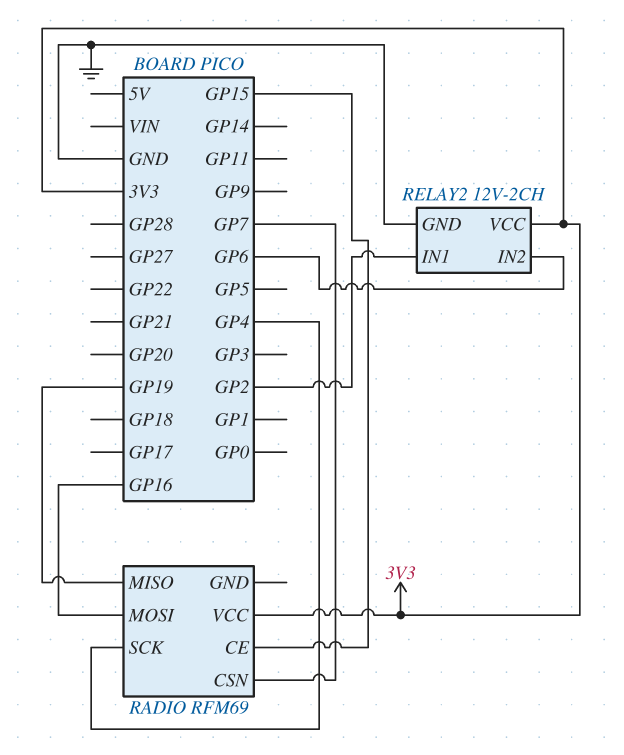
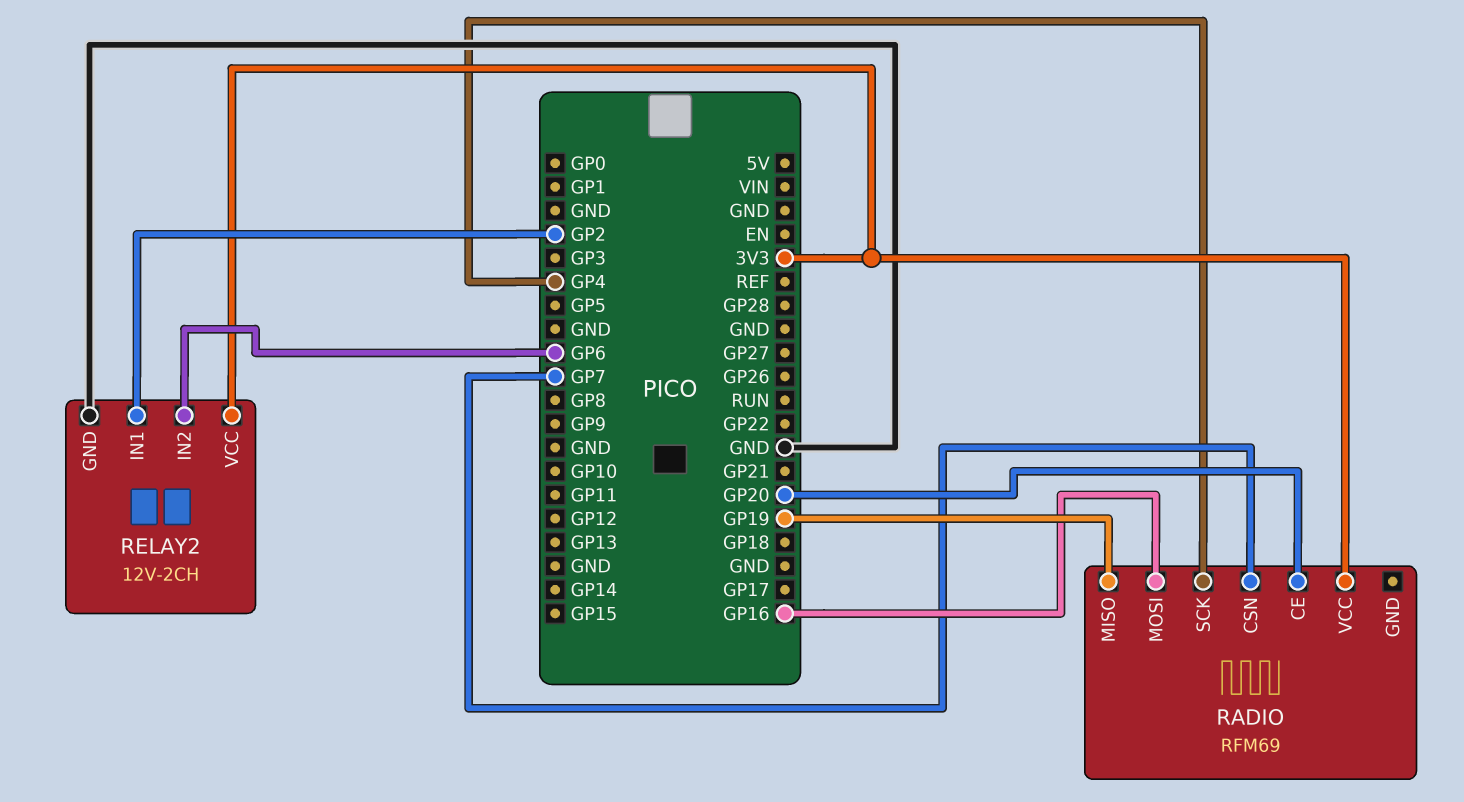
RADIO pin CE: GP15 -> GP20

